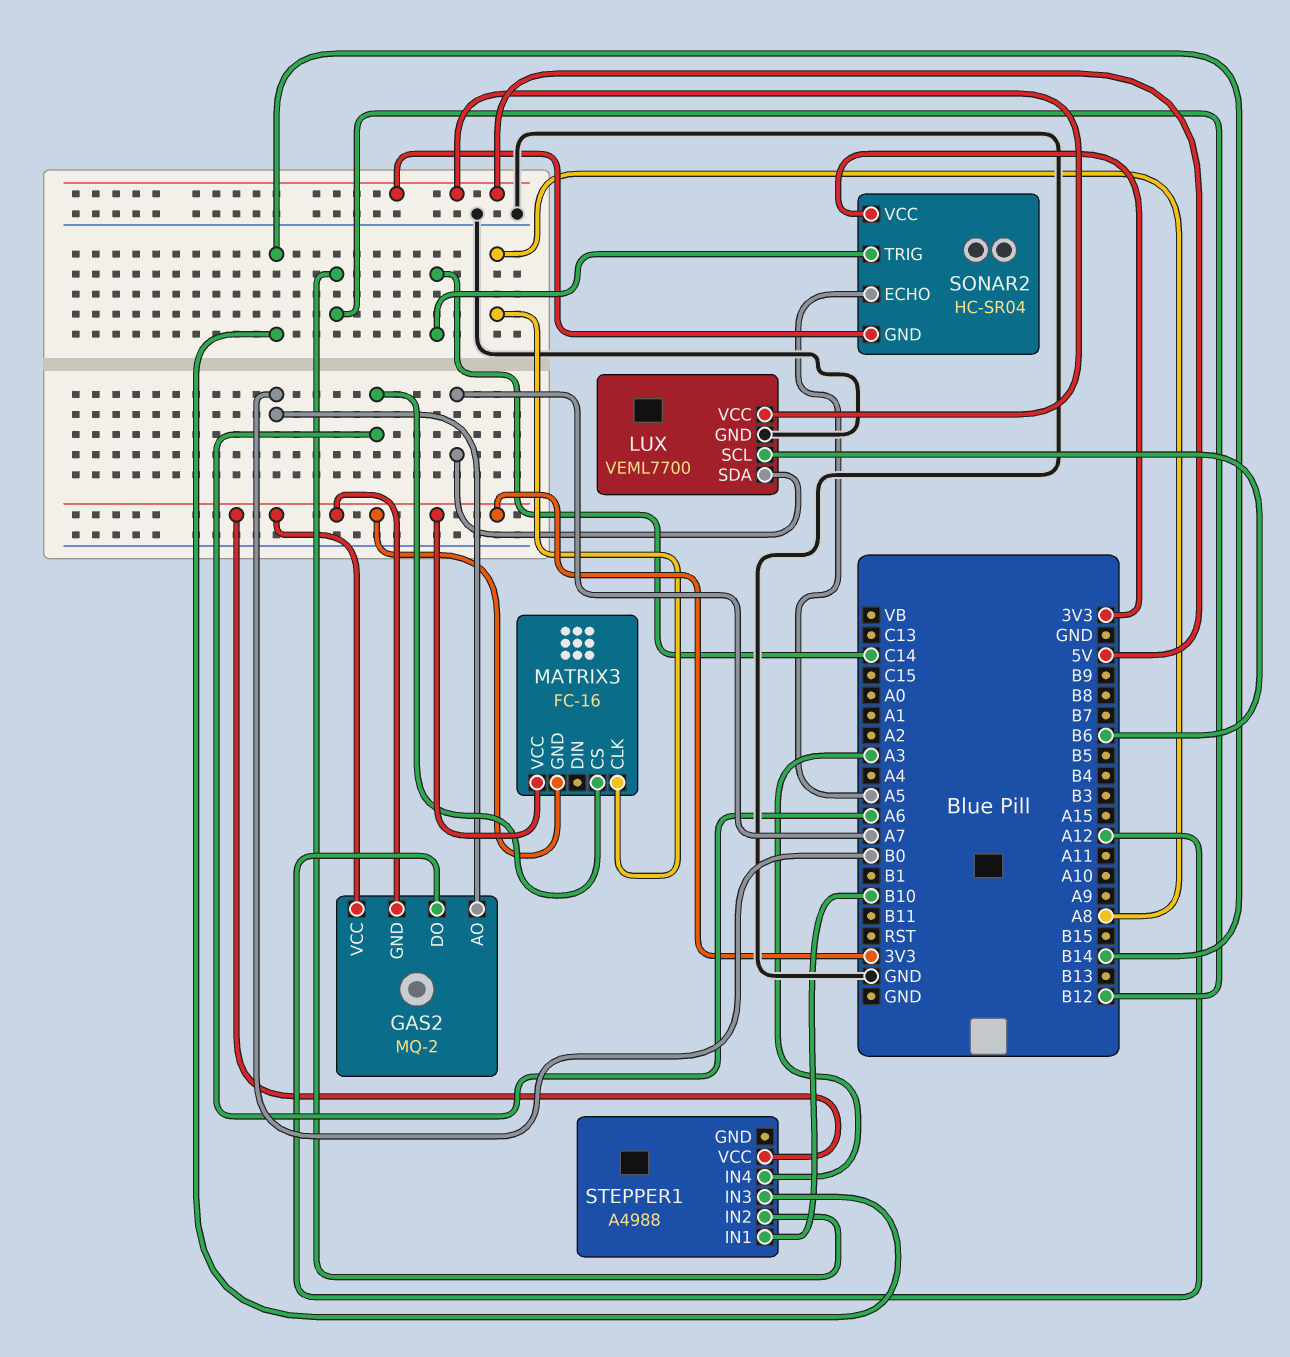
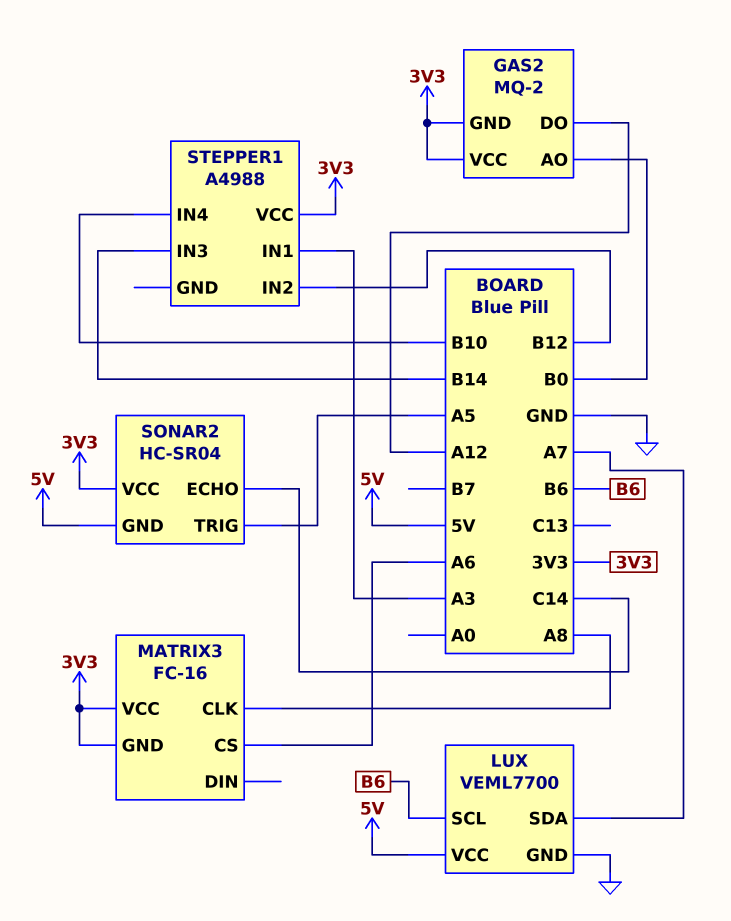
SONAR2 pin ECHO: A5 -> C14
SONAR2 pin TRIG: C14 -> A5
STEPPER1 pin IN1: B10 -> A3
STEPPER1 pin IN4: A3 -> B10

